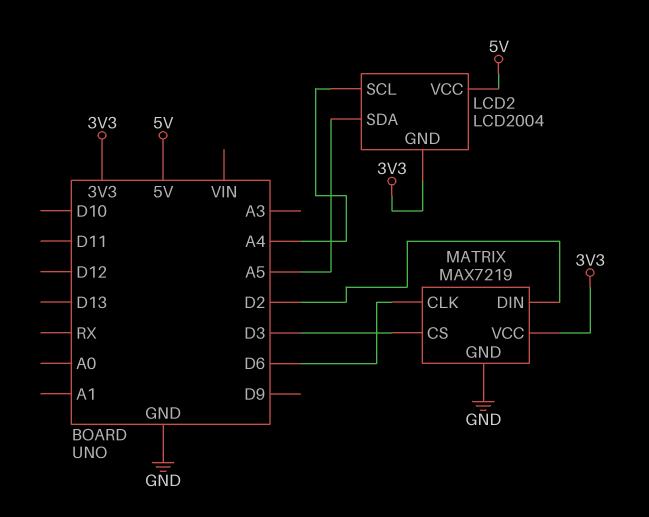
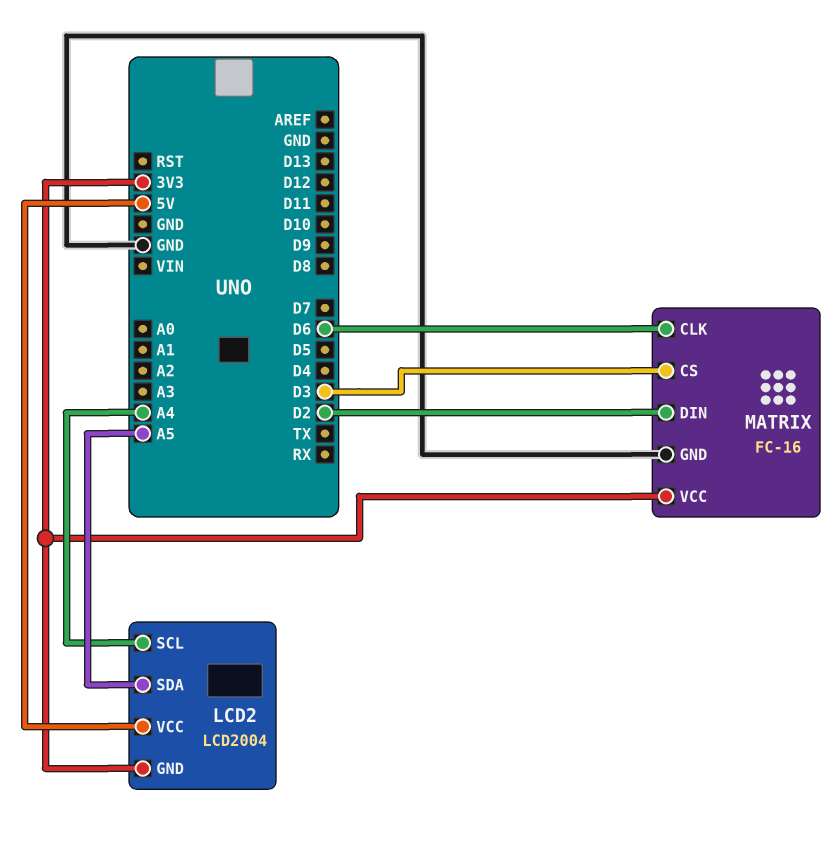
MATRIX: MAX7219 -> FC-16

